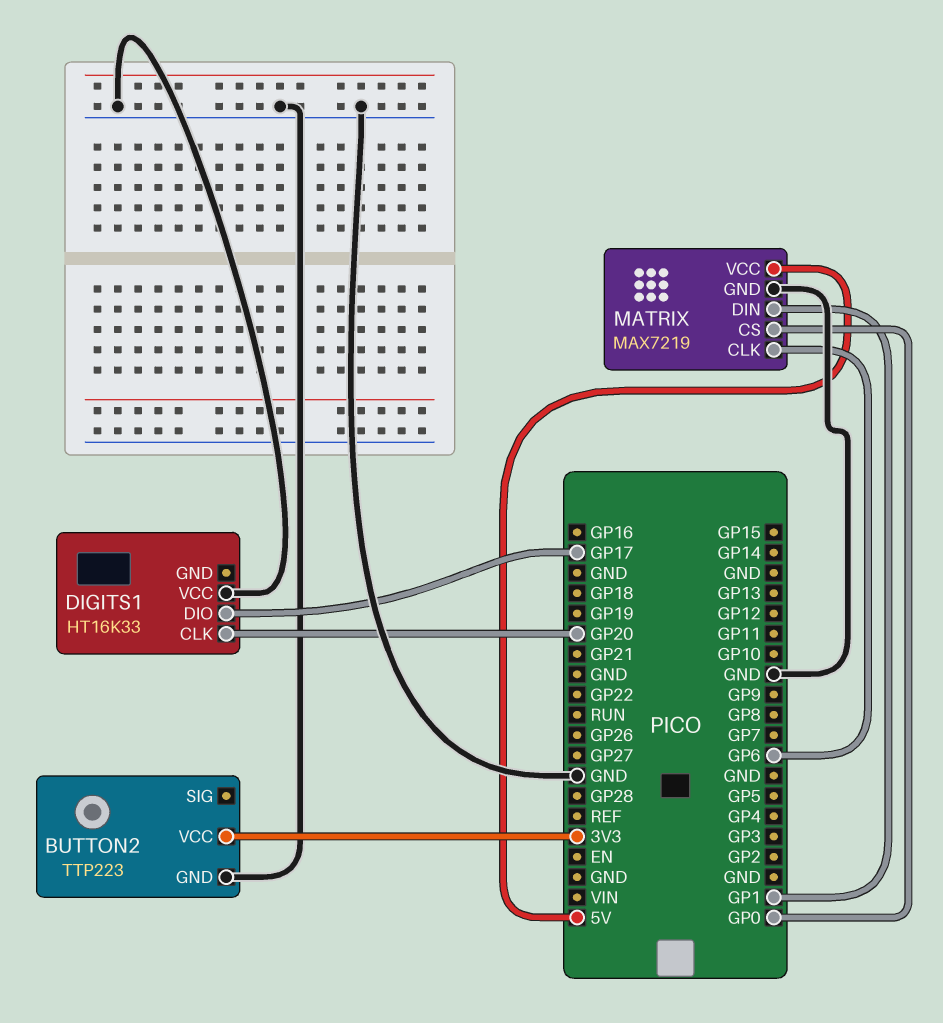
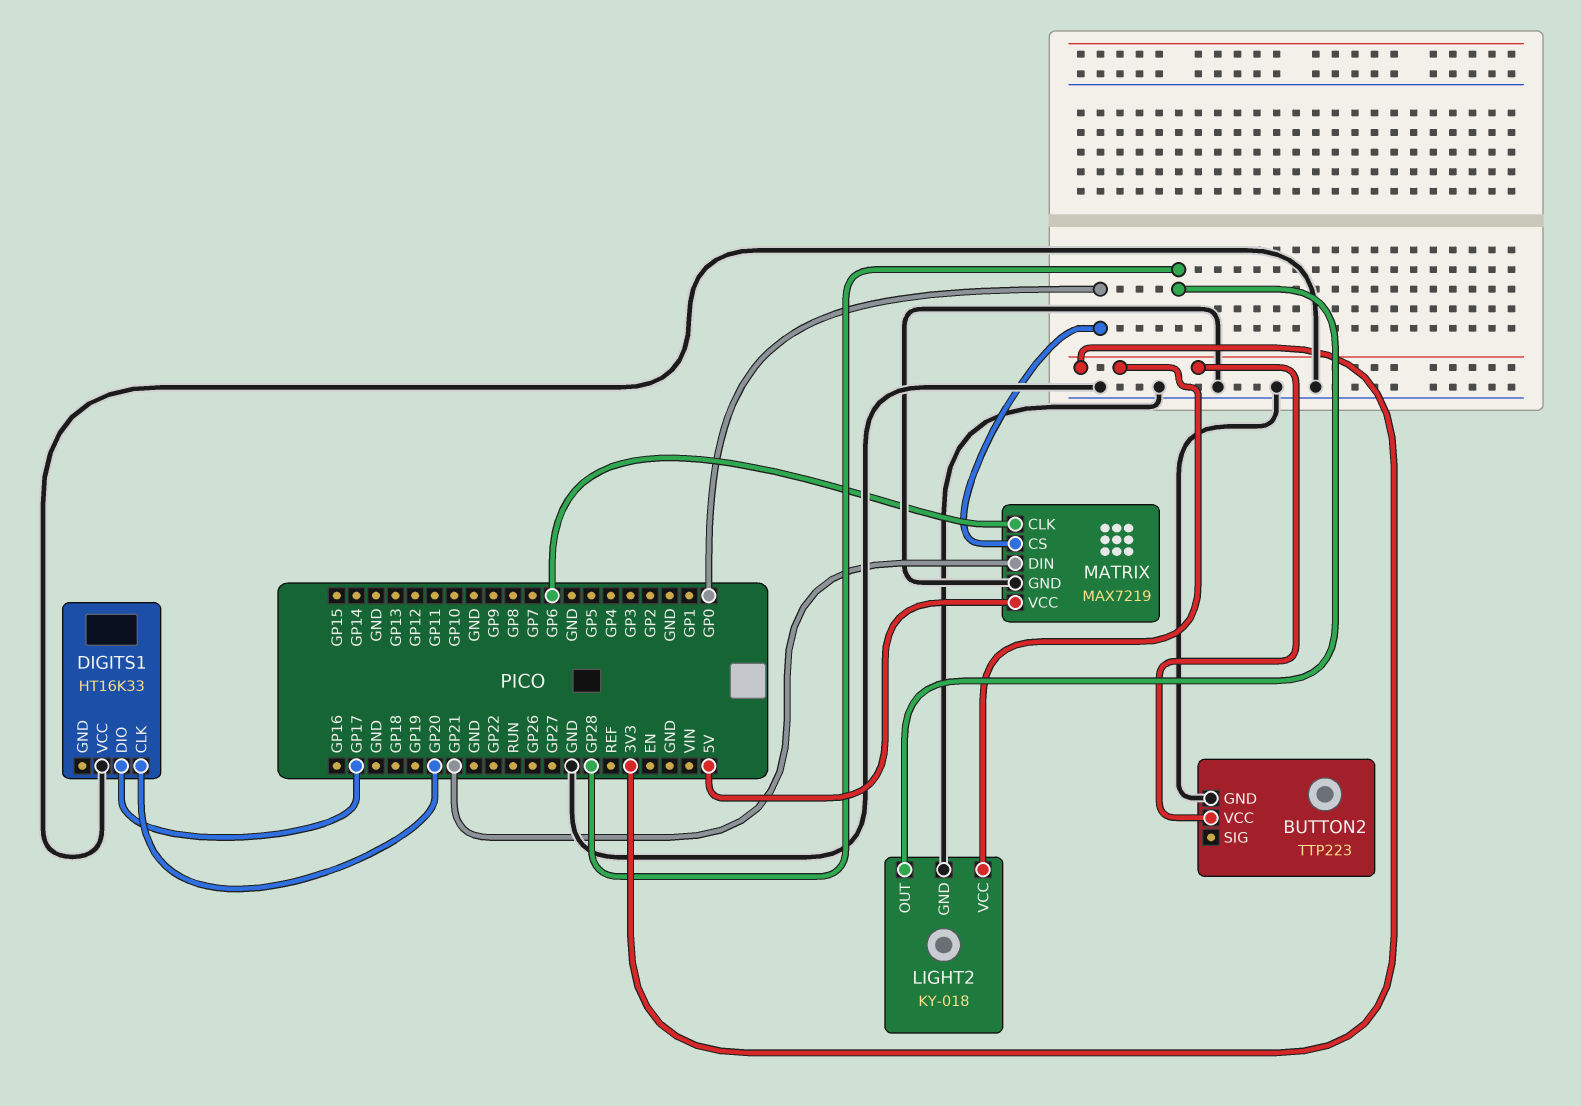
LIGHT2: none -> KY-018
LIGHT2 pin GND: none -> GND
LIGHT2 pin OUT: none -> GP28
LIGHT2 pin VCC: none -> 3V3
MATRIX pin DIN: GP1 -> GP21

